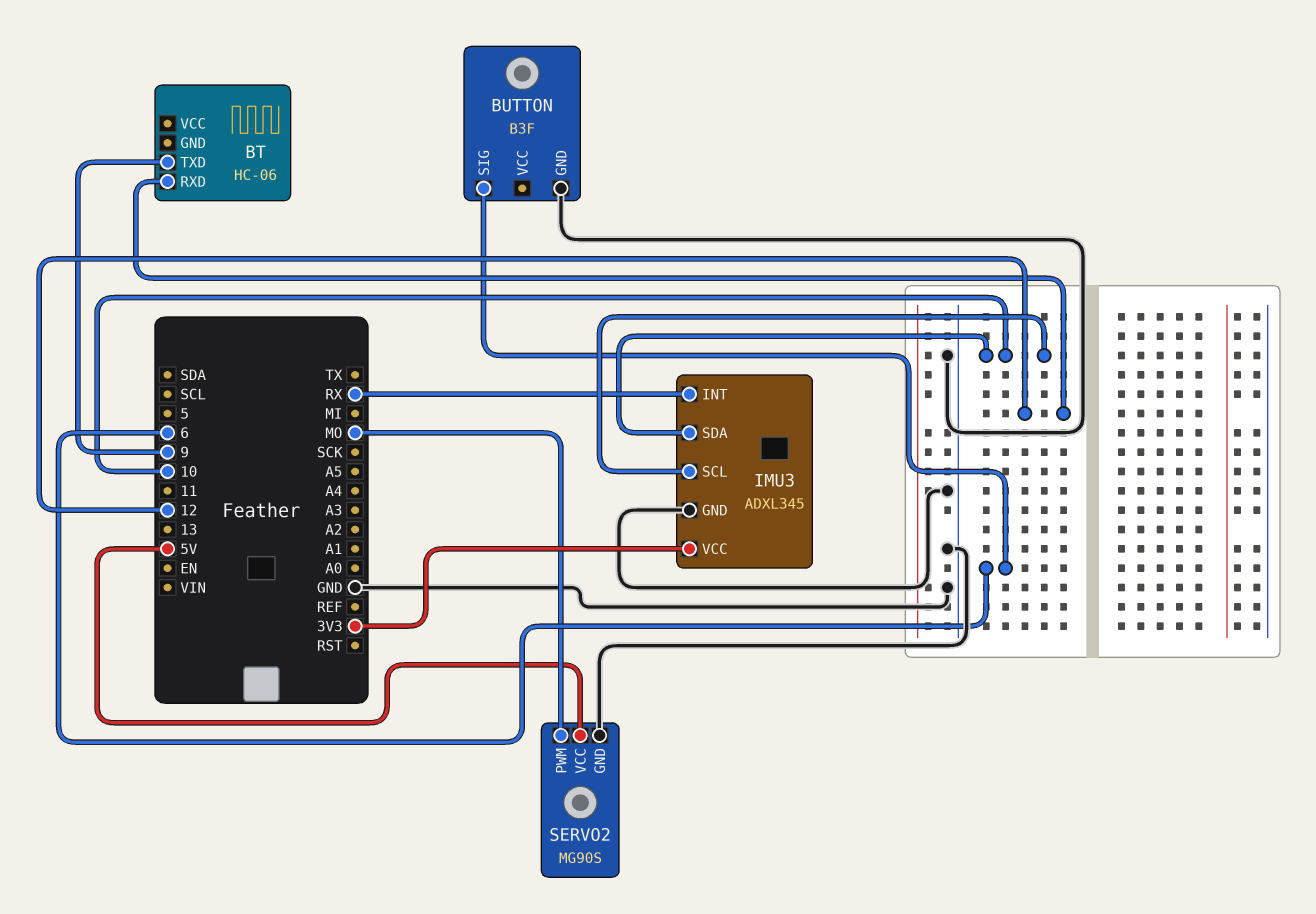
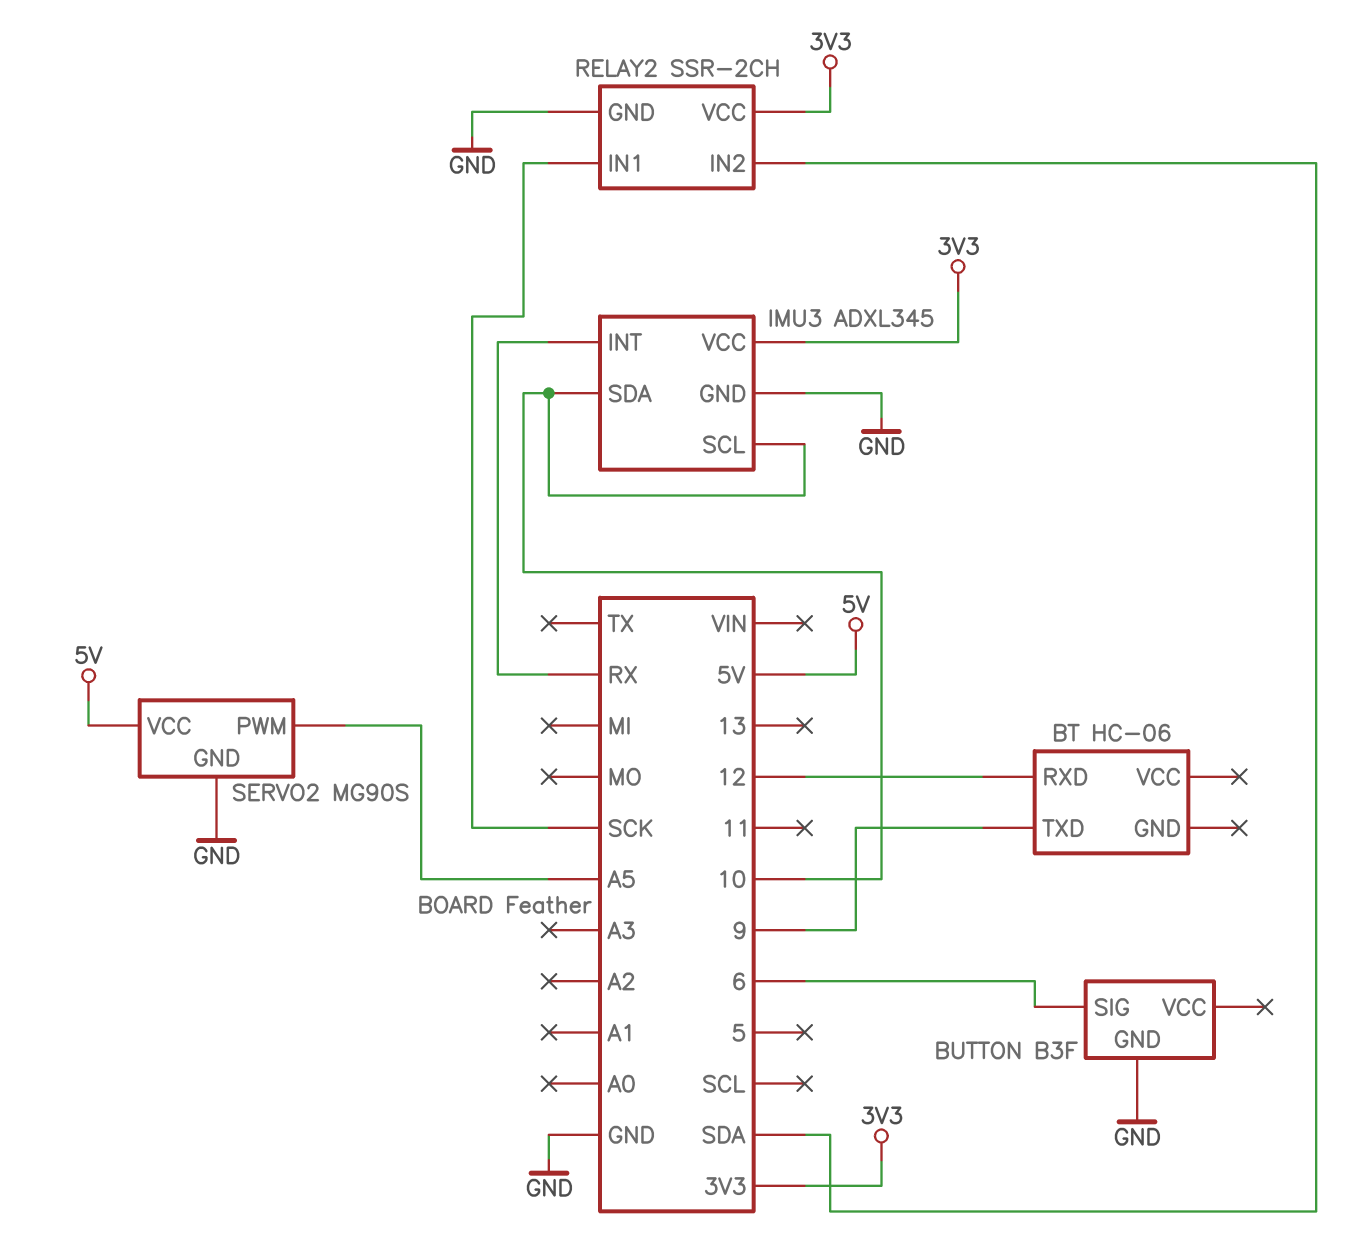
RELAY2: none -> SSR-2CH
RELAY2 pin GND: none -> GND
RELAY2 pin IN1: none -> SCK
RELAY2 pin IN2: none -> SDA
RELAY2 pin VCC: none -> 3V3
SERVO2 pin PWM: MO -> A5

